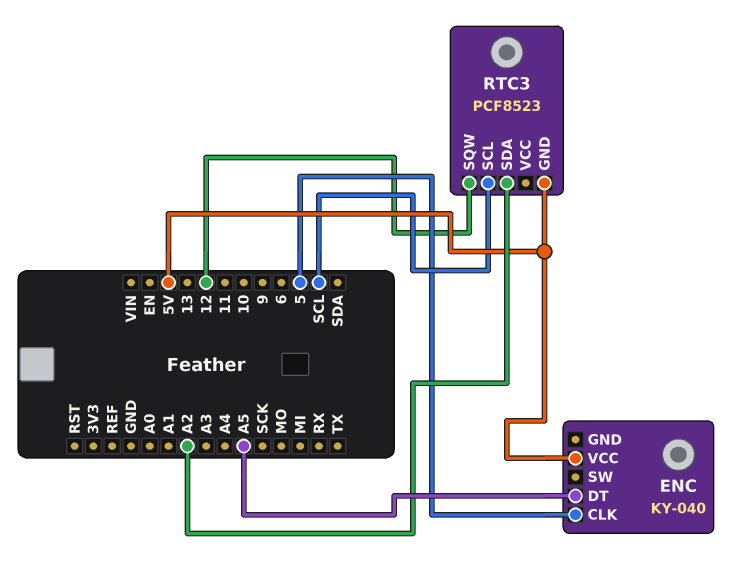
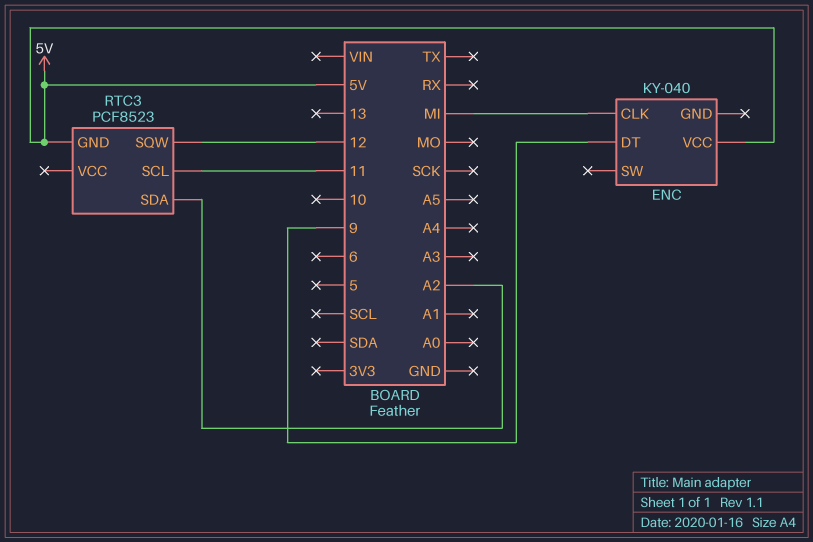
ENC pin CLK: 5 -> MI
ENC pin DT: A5 -> 9
RTC3 pin SCL: SCL -> 11

